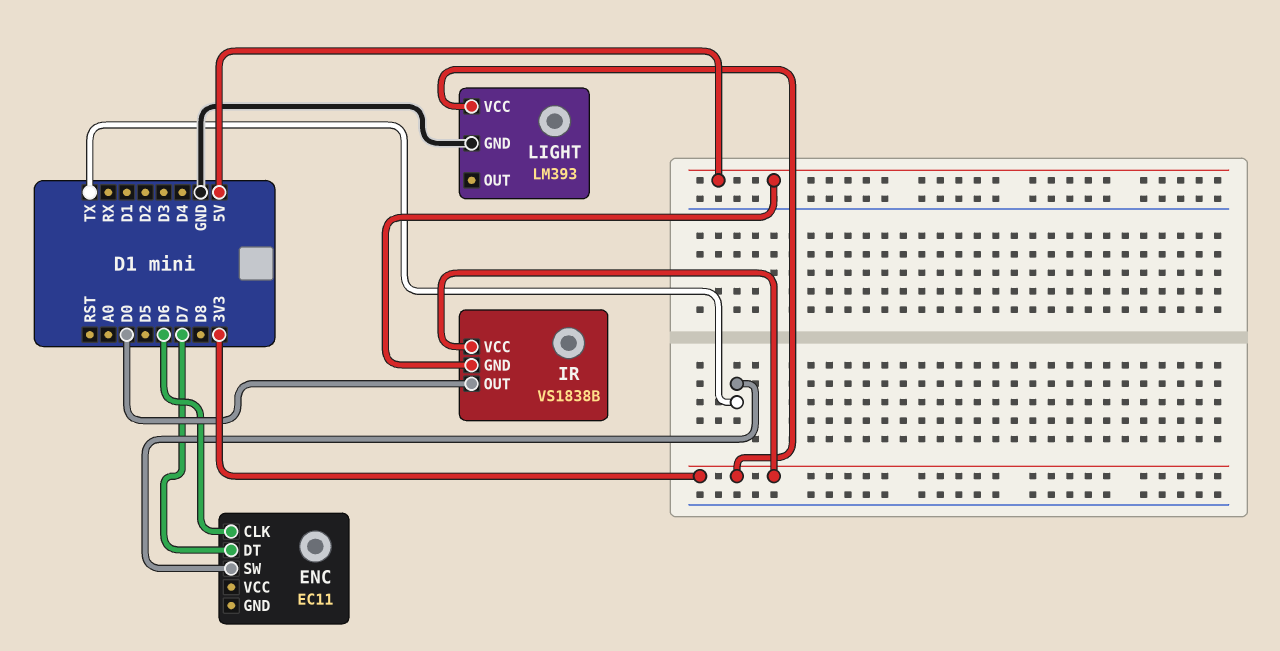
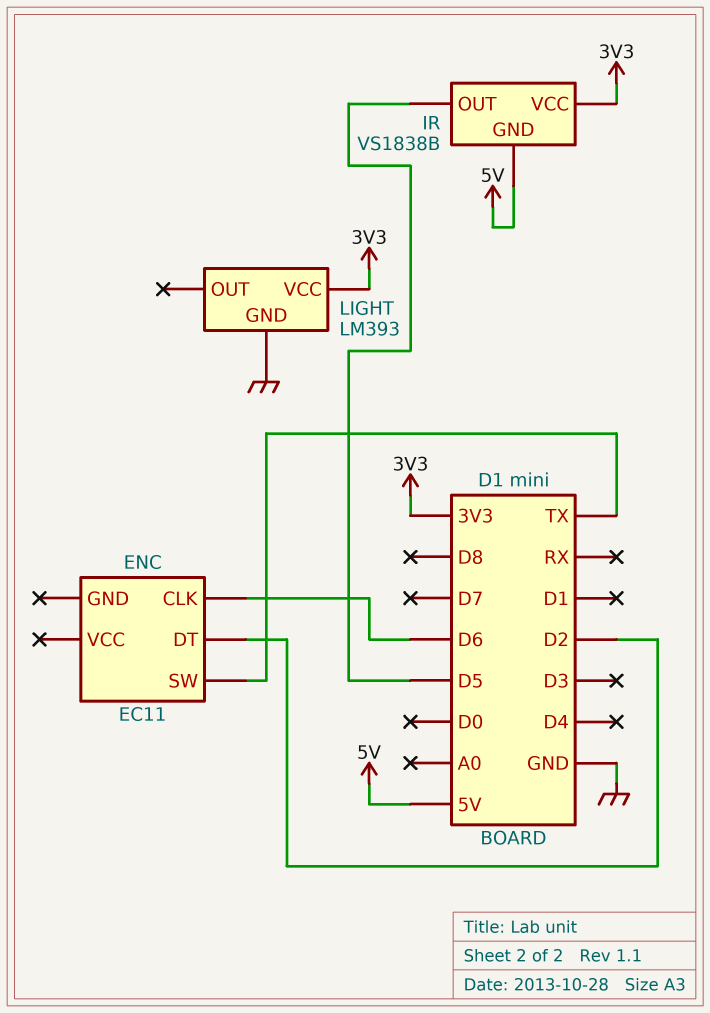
ENC pin DT: D7 -> D2
IR pin OUT: D0 -> D5

